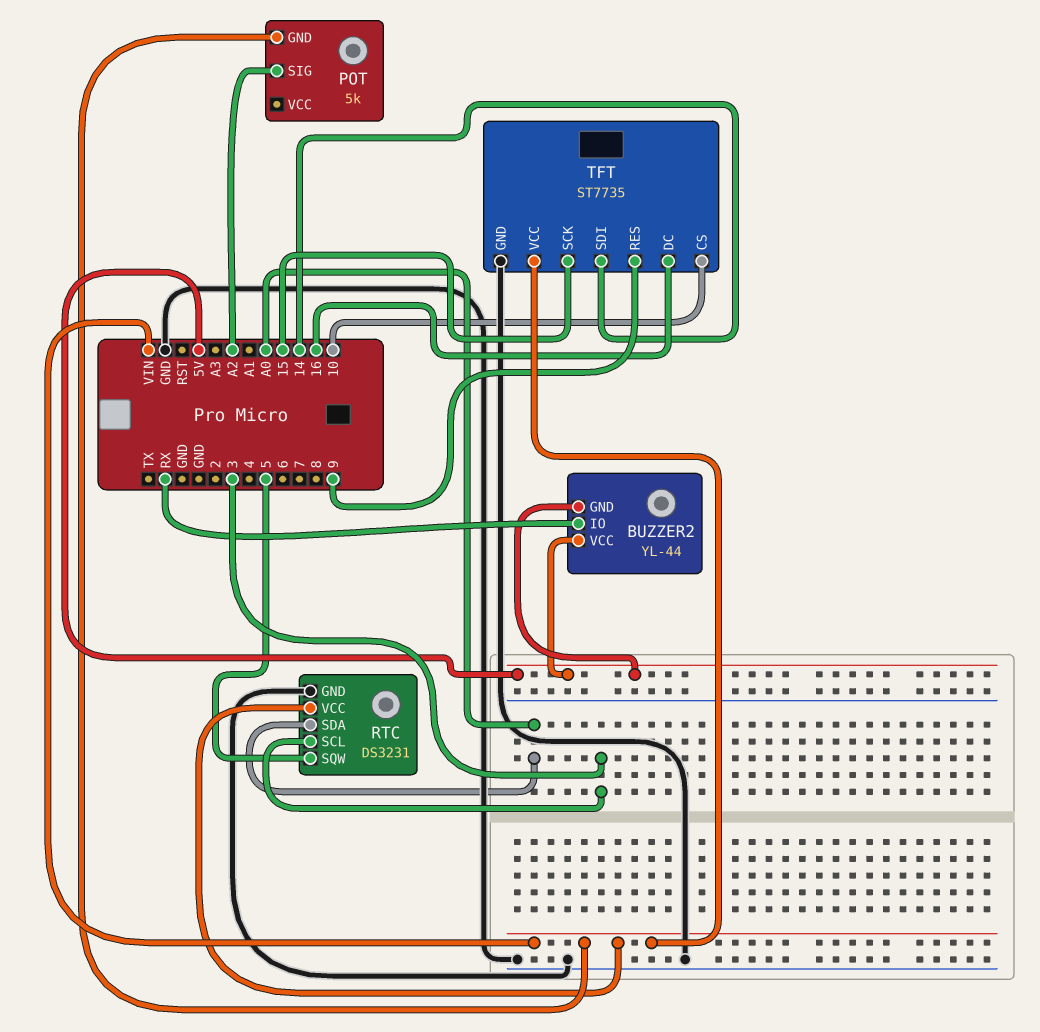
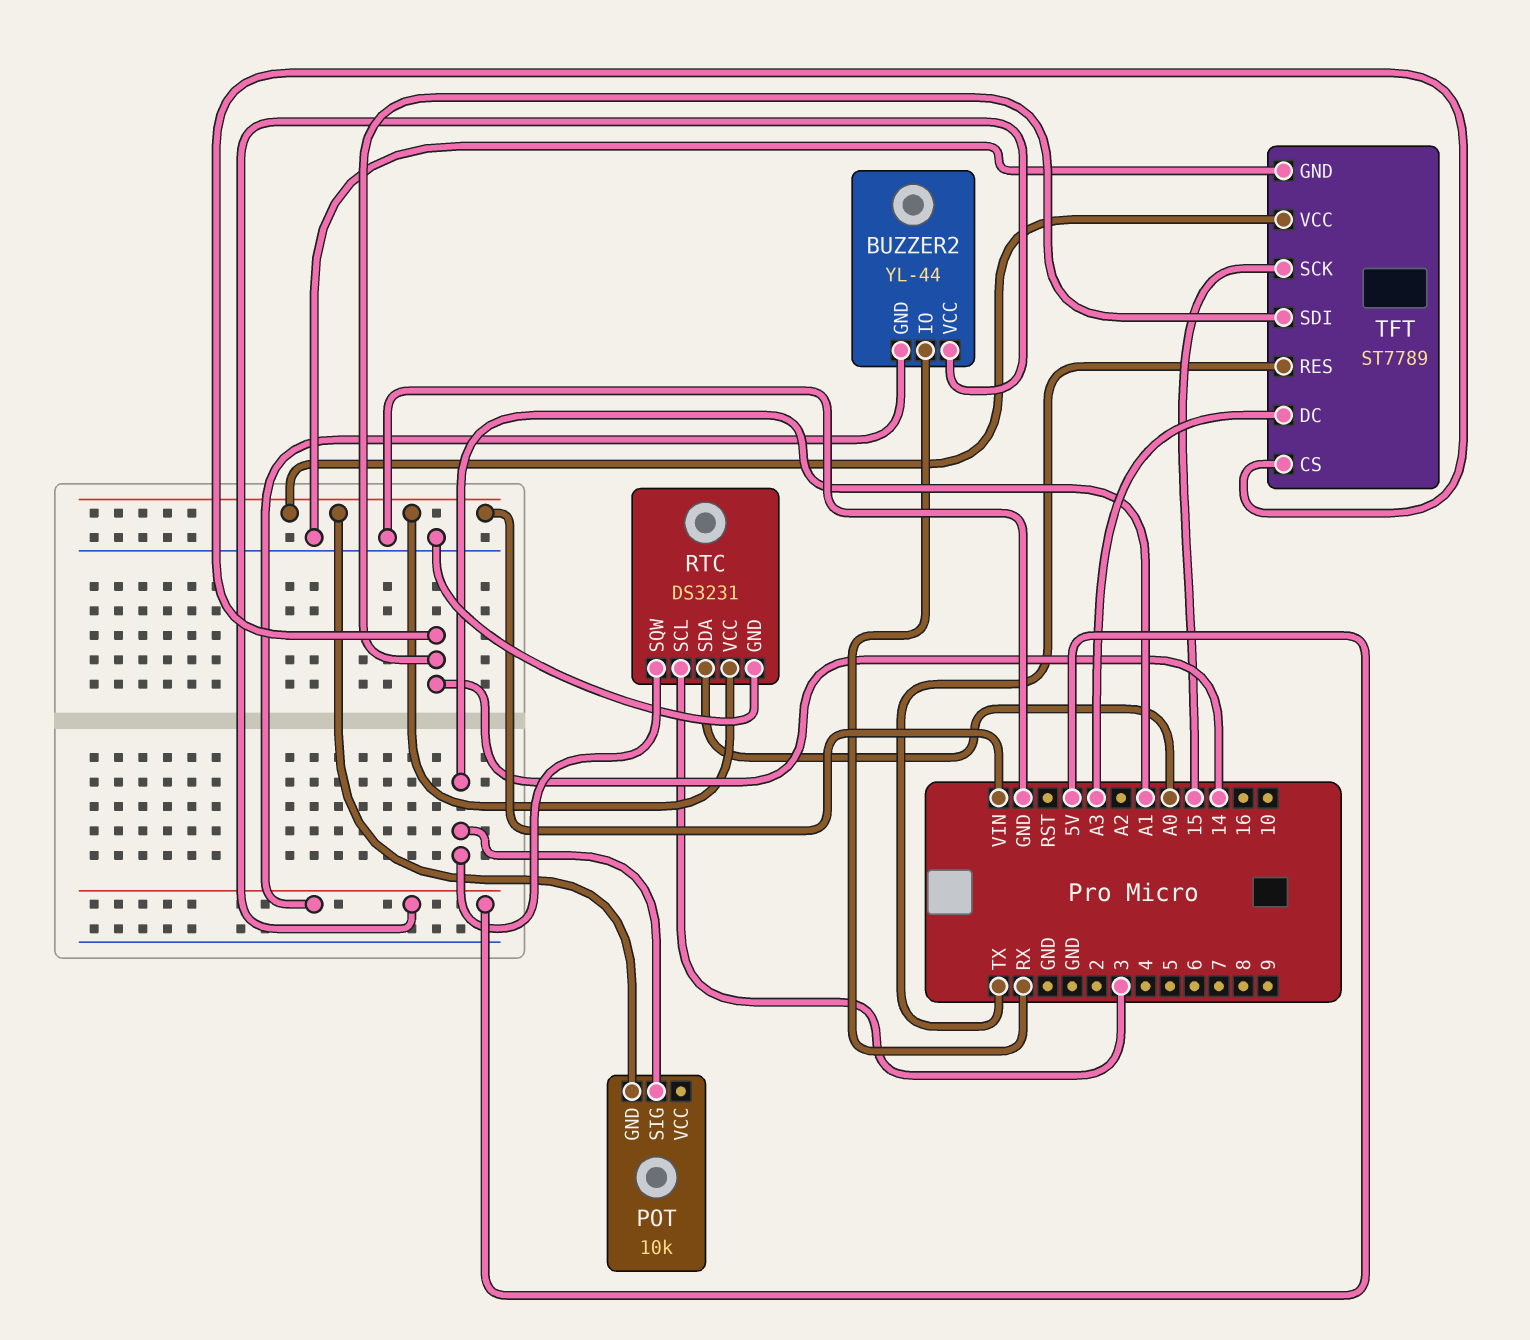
POT: 5k -> 10k
POT pin SIG: A2 -> A1
RTC pin SQW: 5 -> A1
TFT: ST7735 -> ST7789
TFT pin CS: 10 -> 14
TFT pin DC: 16 -> A3
TFT pin RES: 9 -> TX

